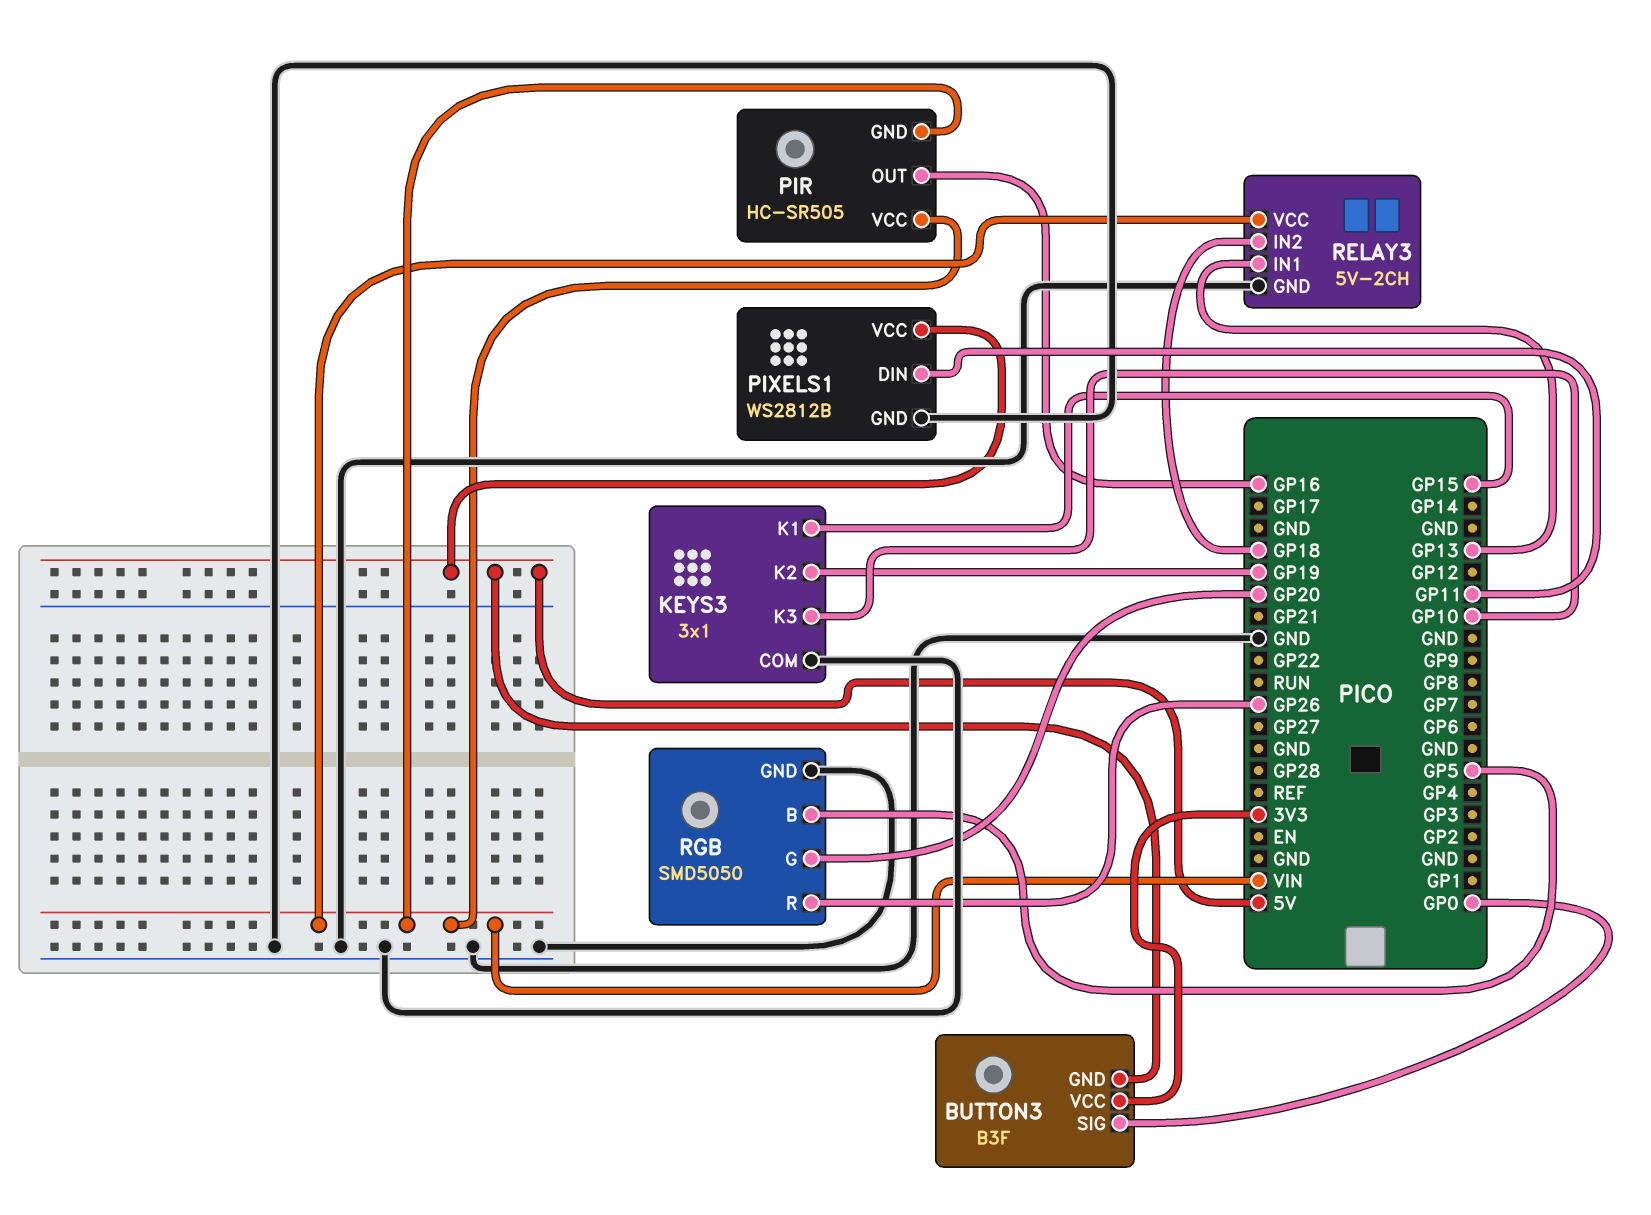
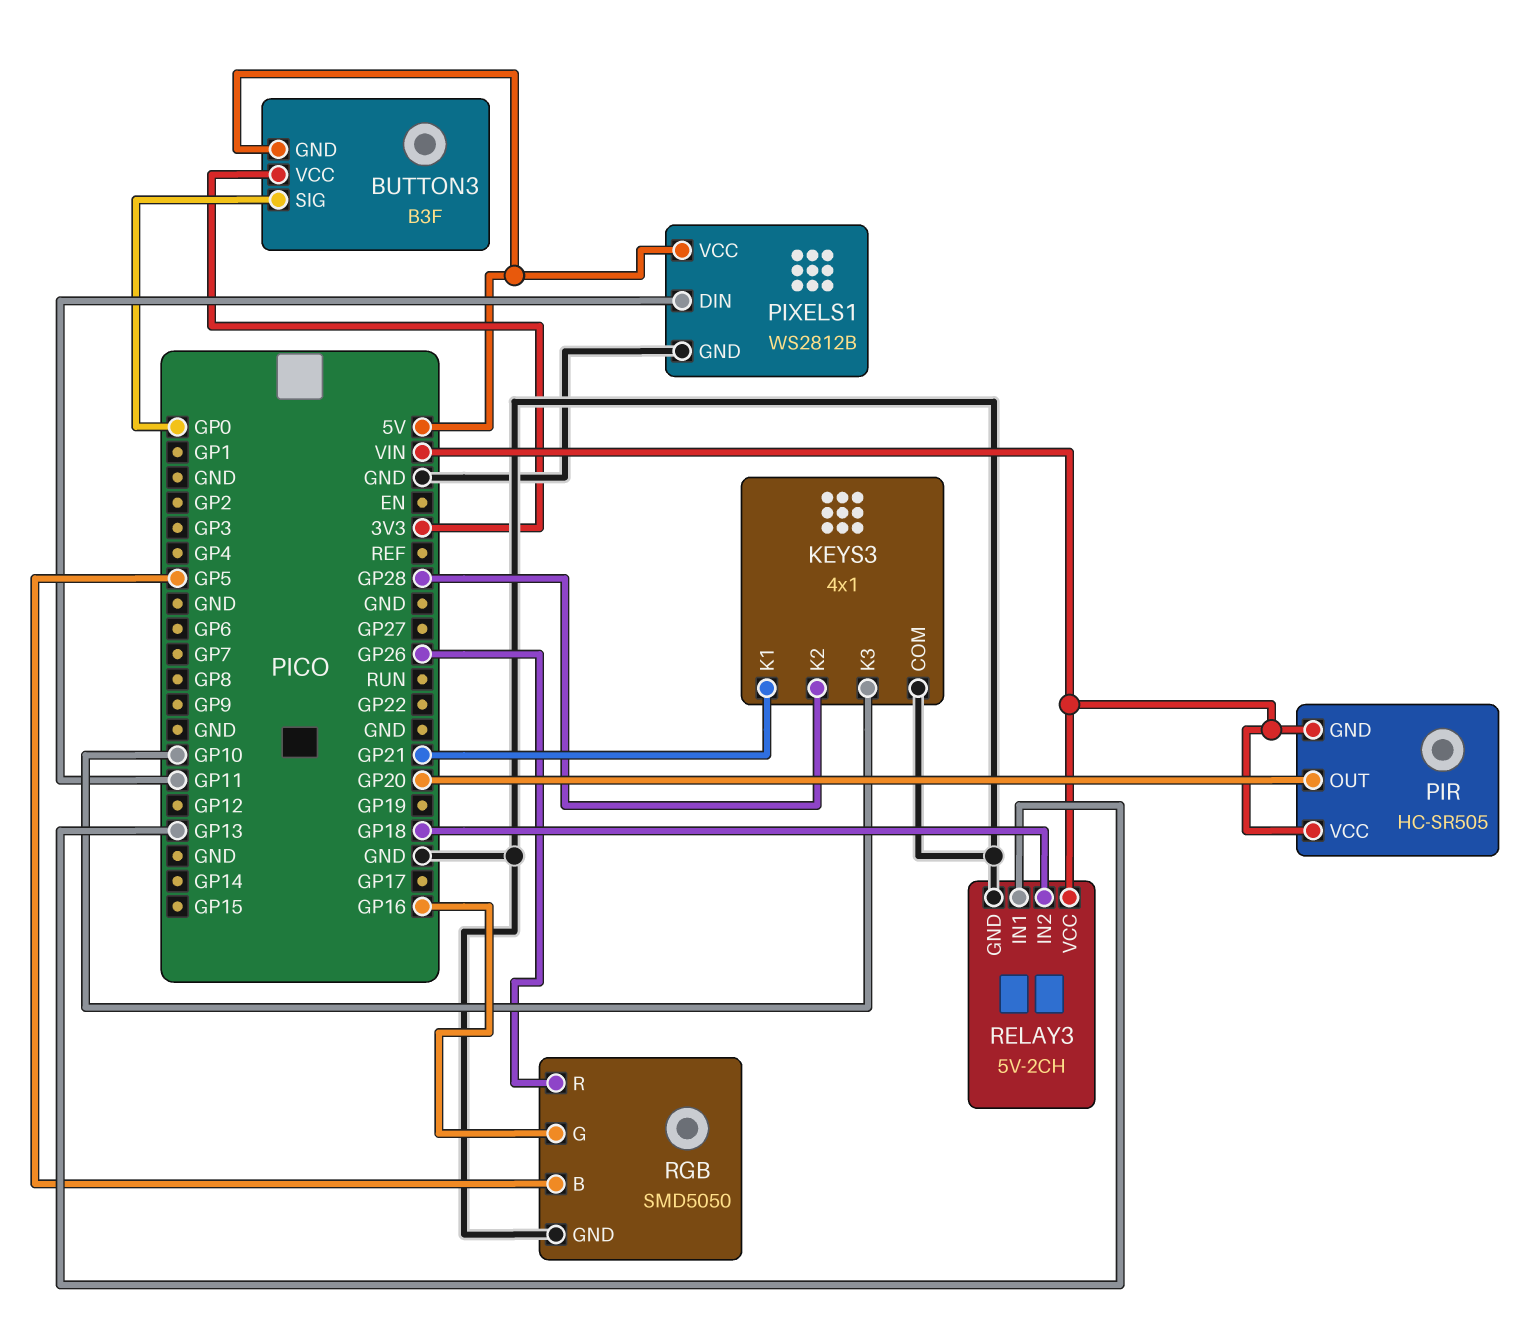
KEYS3: 3x1 -> 4x1
KEYS3 pin K1: GP15 -> GP21
KEYS3 pin K2: GP19 -> GP28
PIR pin OUT: GP16 -> GP20
RGB pin G: GP20 -> GP16

